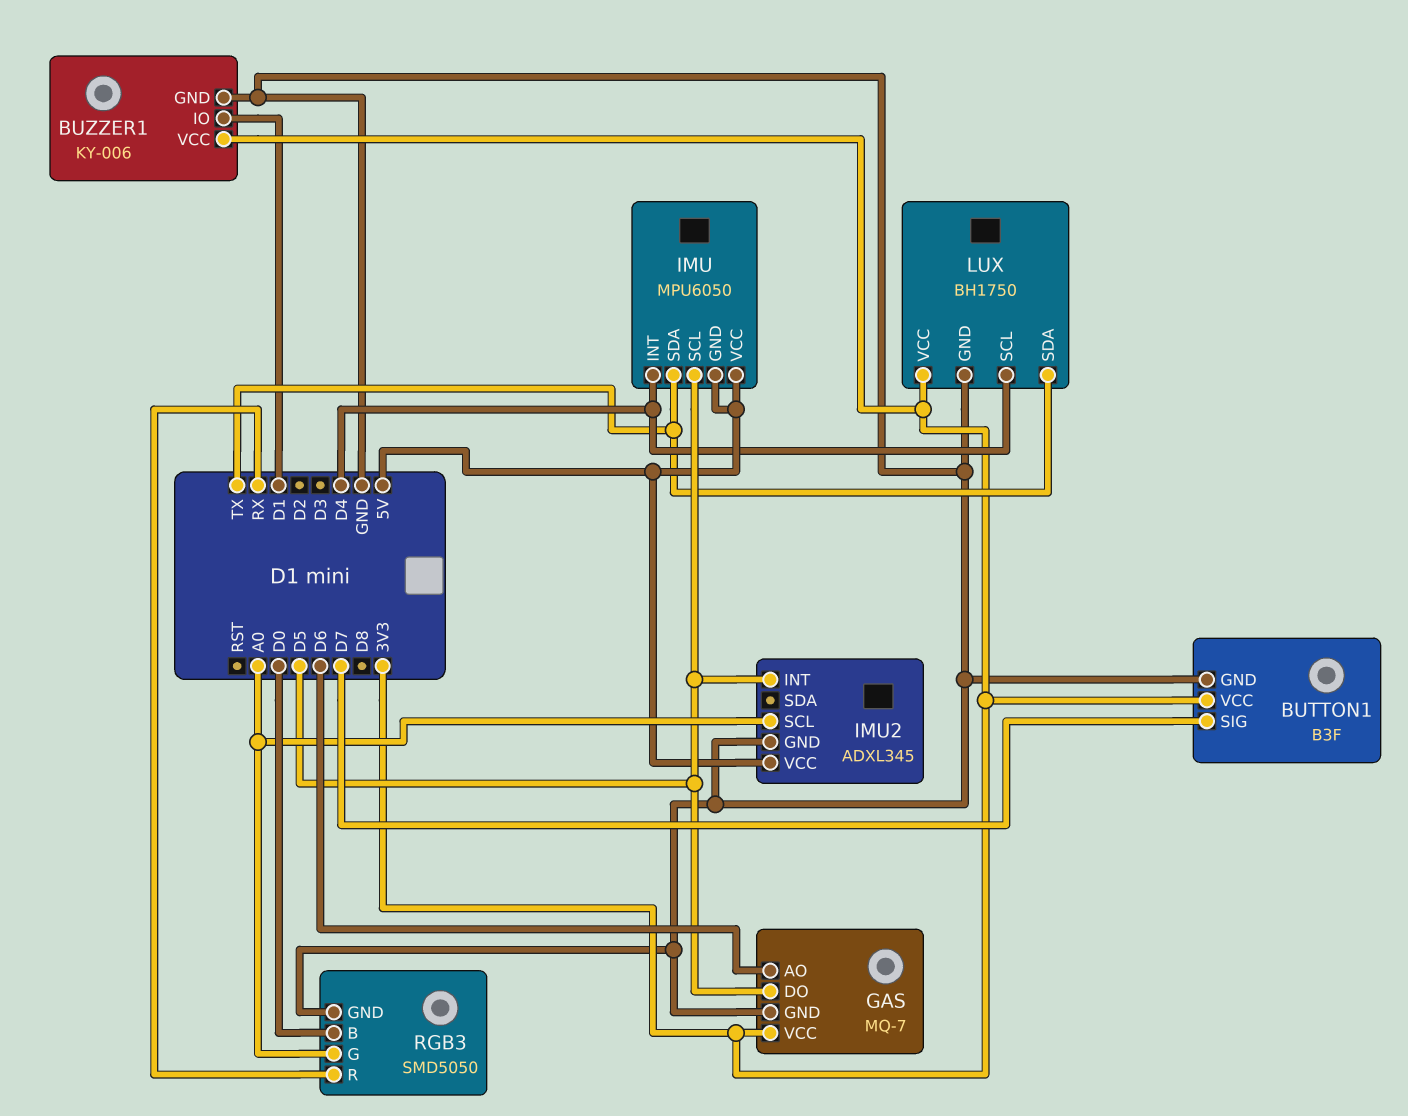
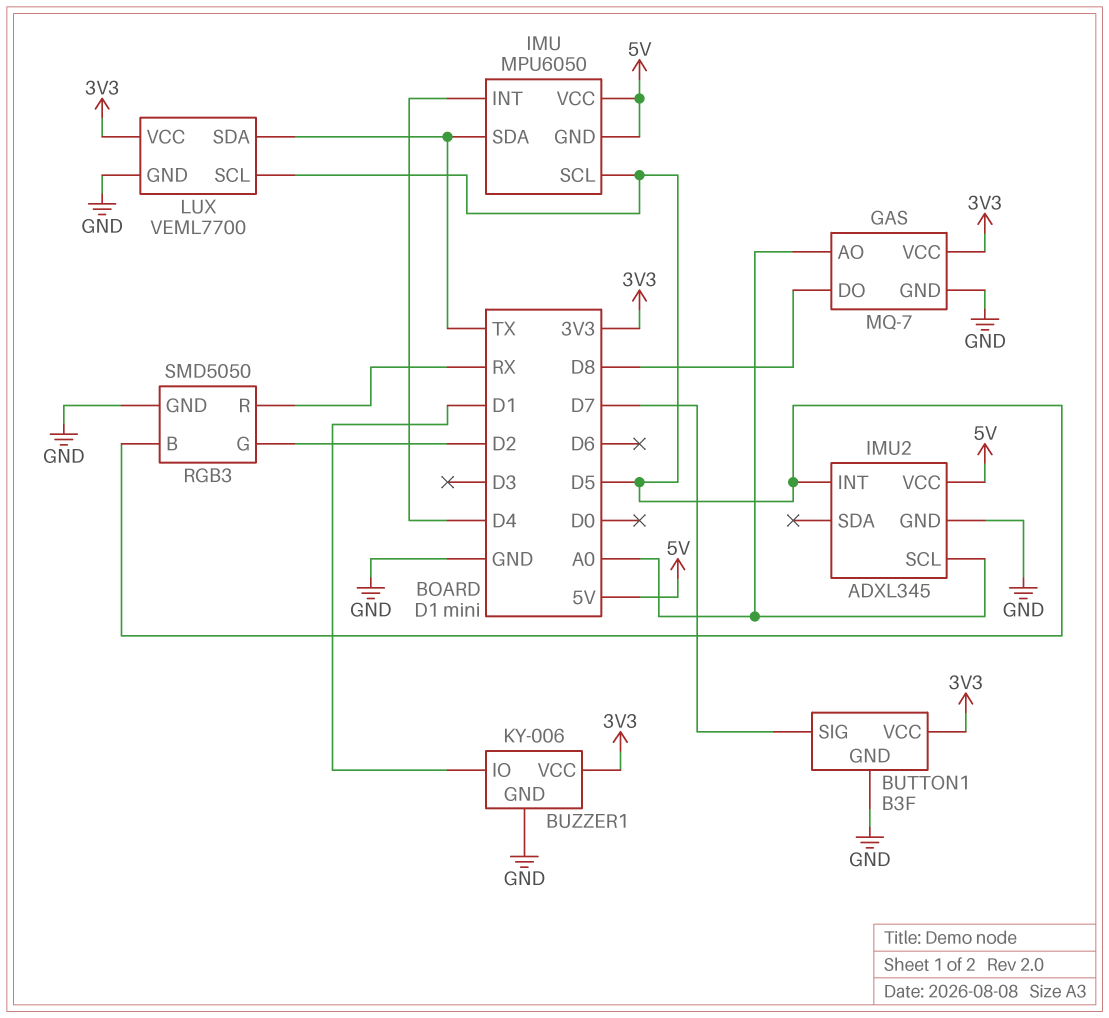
GAS pin AO: D6 -> A0
GAS pin DO: D5 -> D8
LUX: BH1750 -> VEML7700
LUX pin SCL: D4 -> D5
RGB3 pin B: D0 -> D5
RGB3 pin G: A0 -> D2

